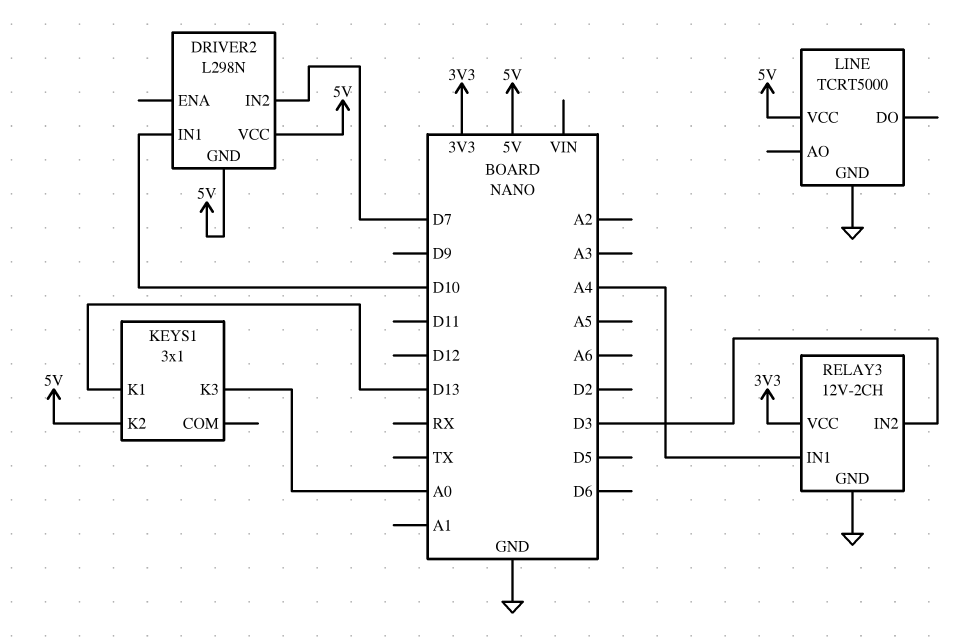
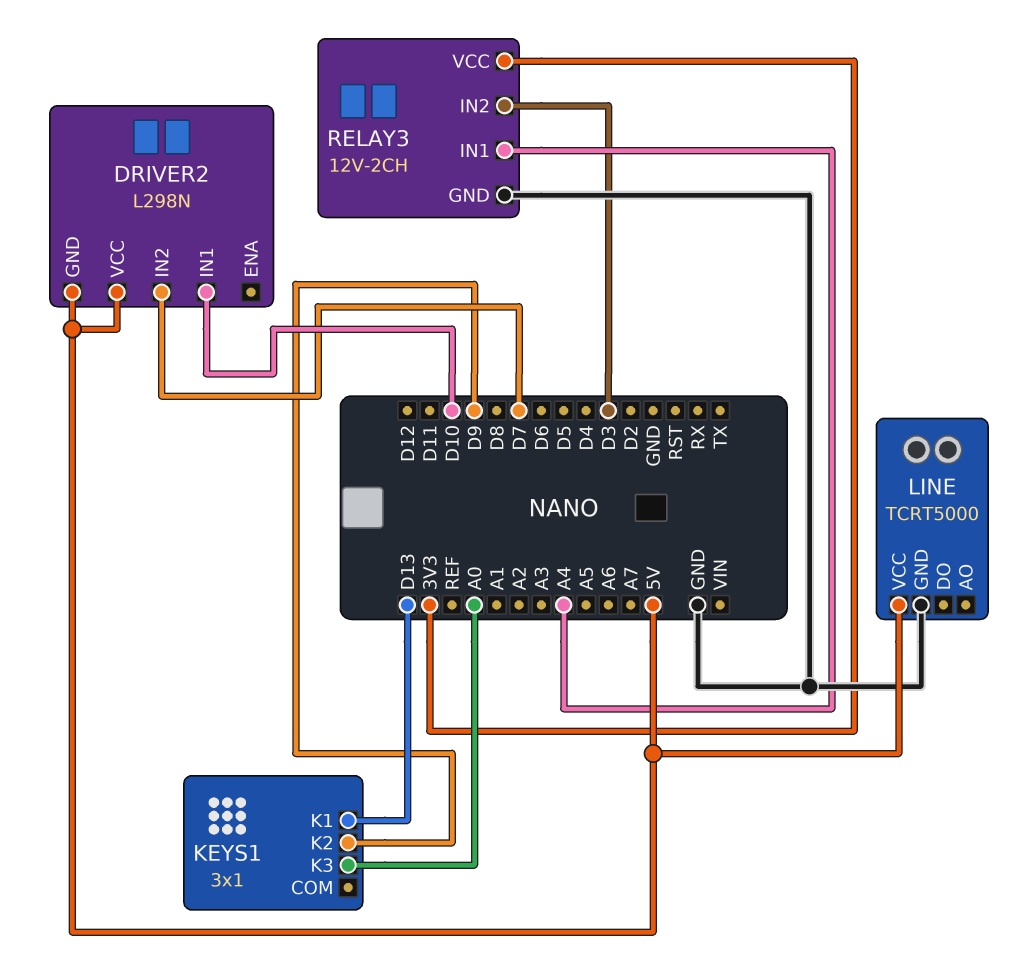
KEYS1 pin K2: 5V -> D9

